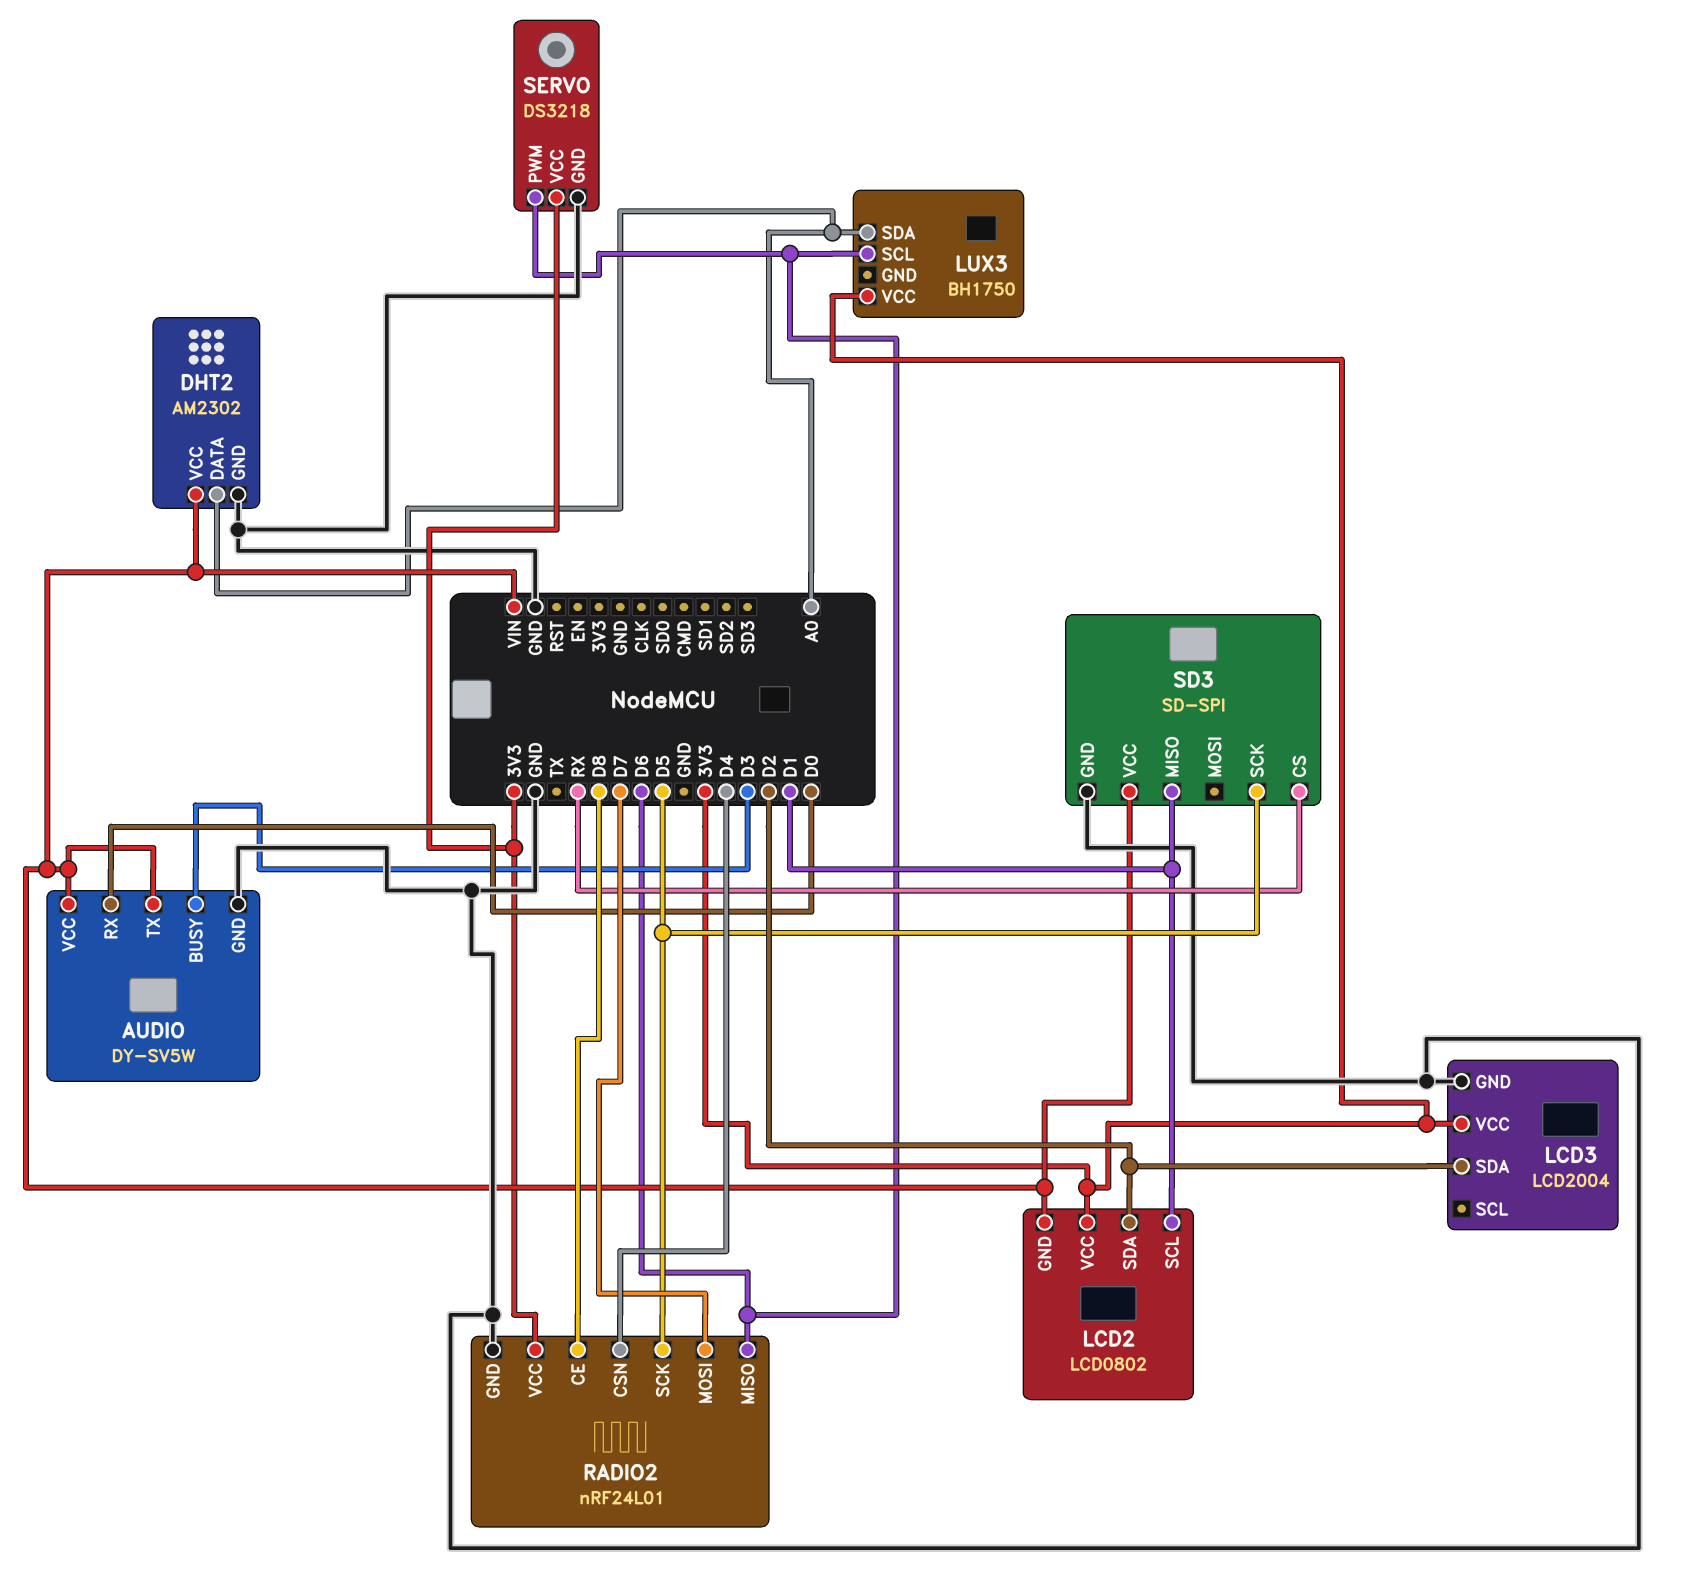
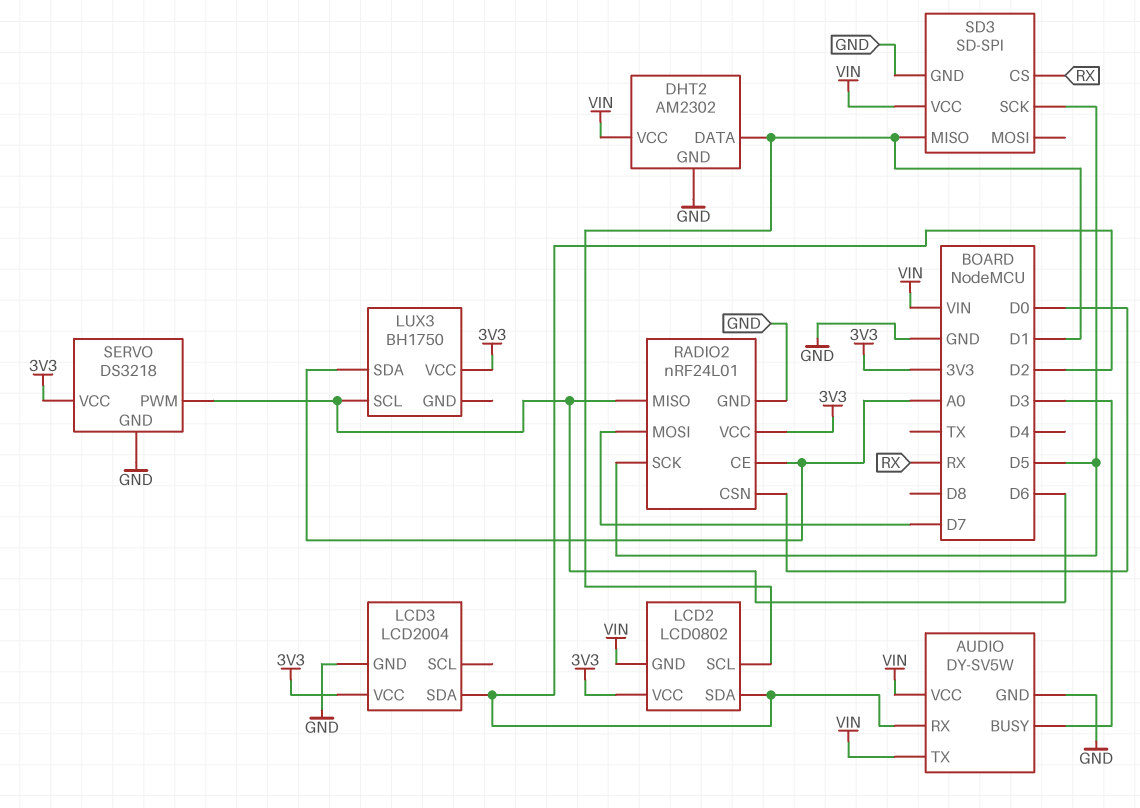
AUDIO pin RX: D0 -> D2
DHT2 pin DATA: A0 -> D1
RADIO2 pin CE: D8 -> A0
RADIO2 pin CSN: D4 -> D0

